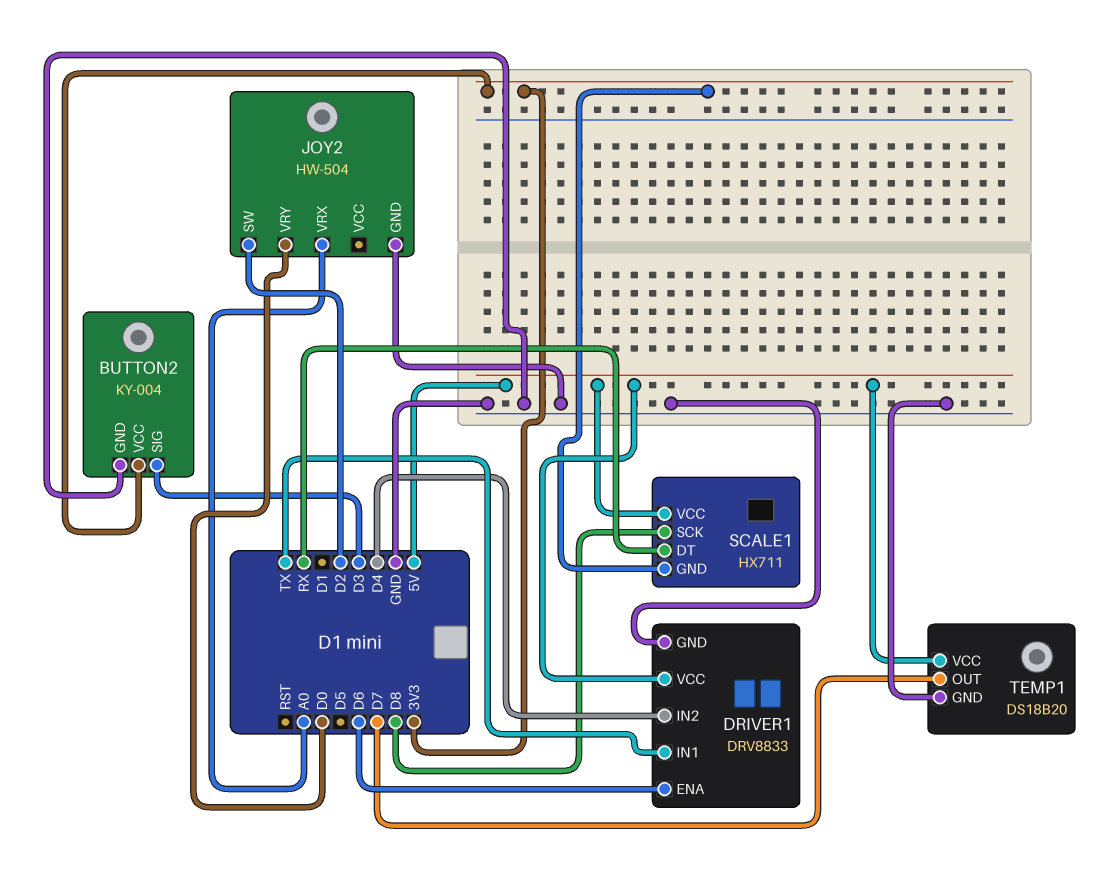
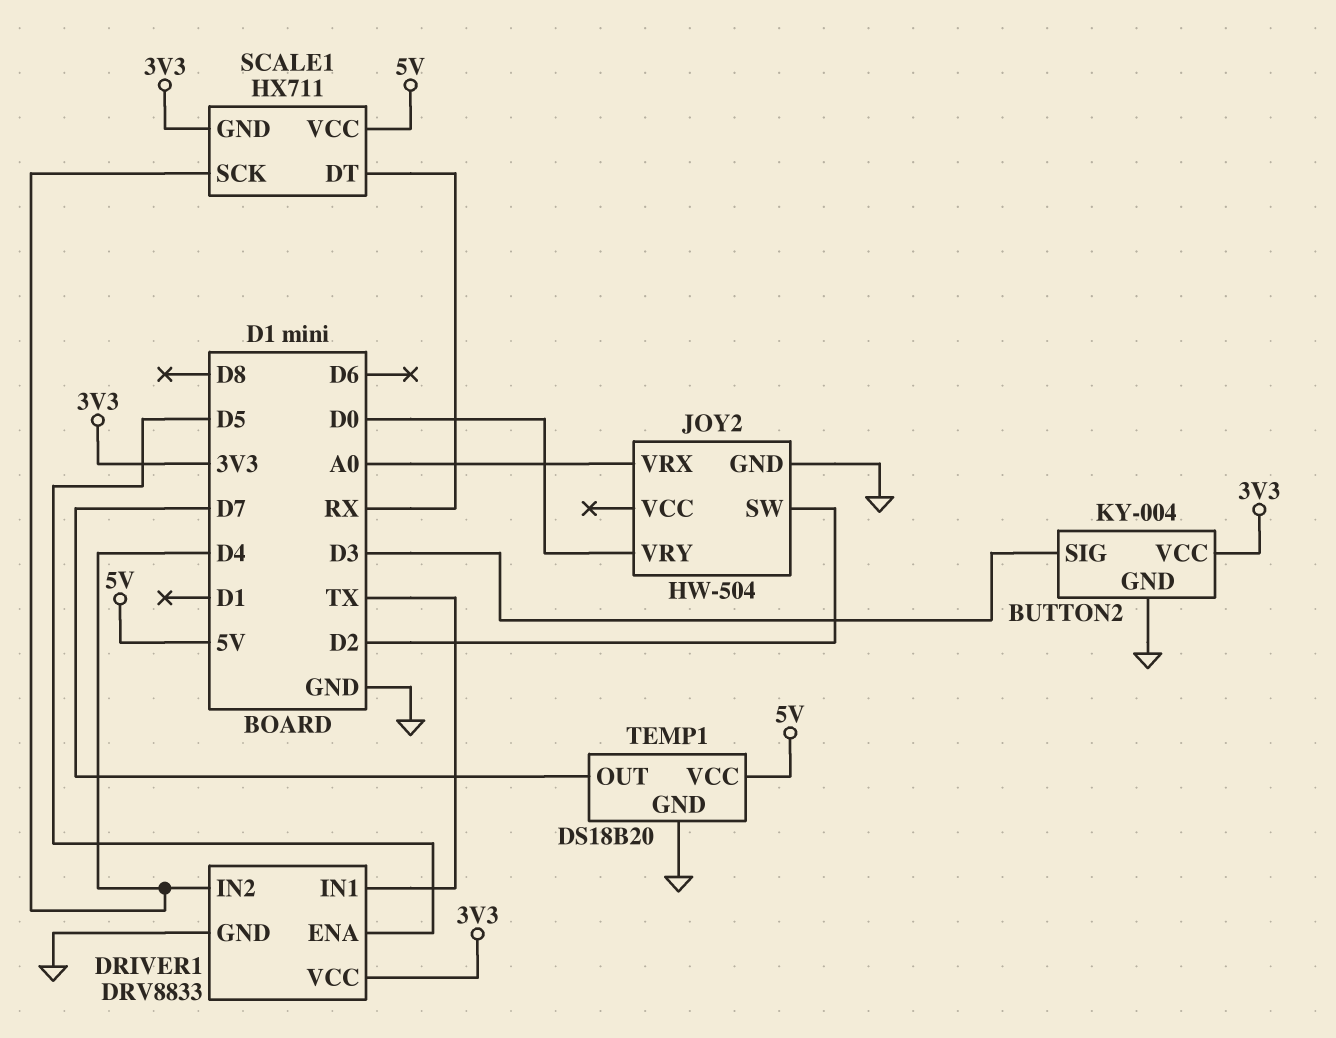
DRIVER1 pin ENA: D6 -> D5
DRIVER1 pin VCC: 5V -> 3V3
SCALE1 pin SCK: D8 -> D4

